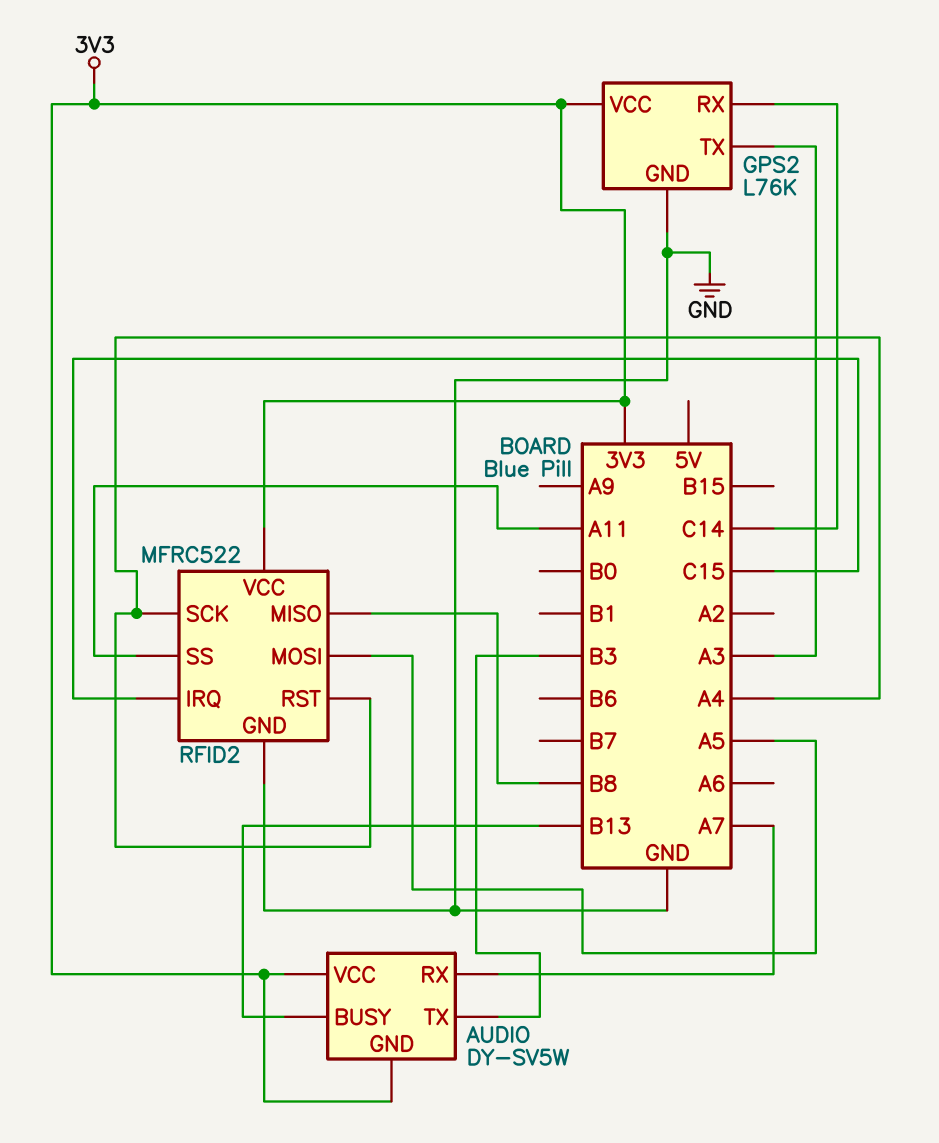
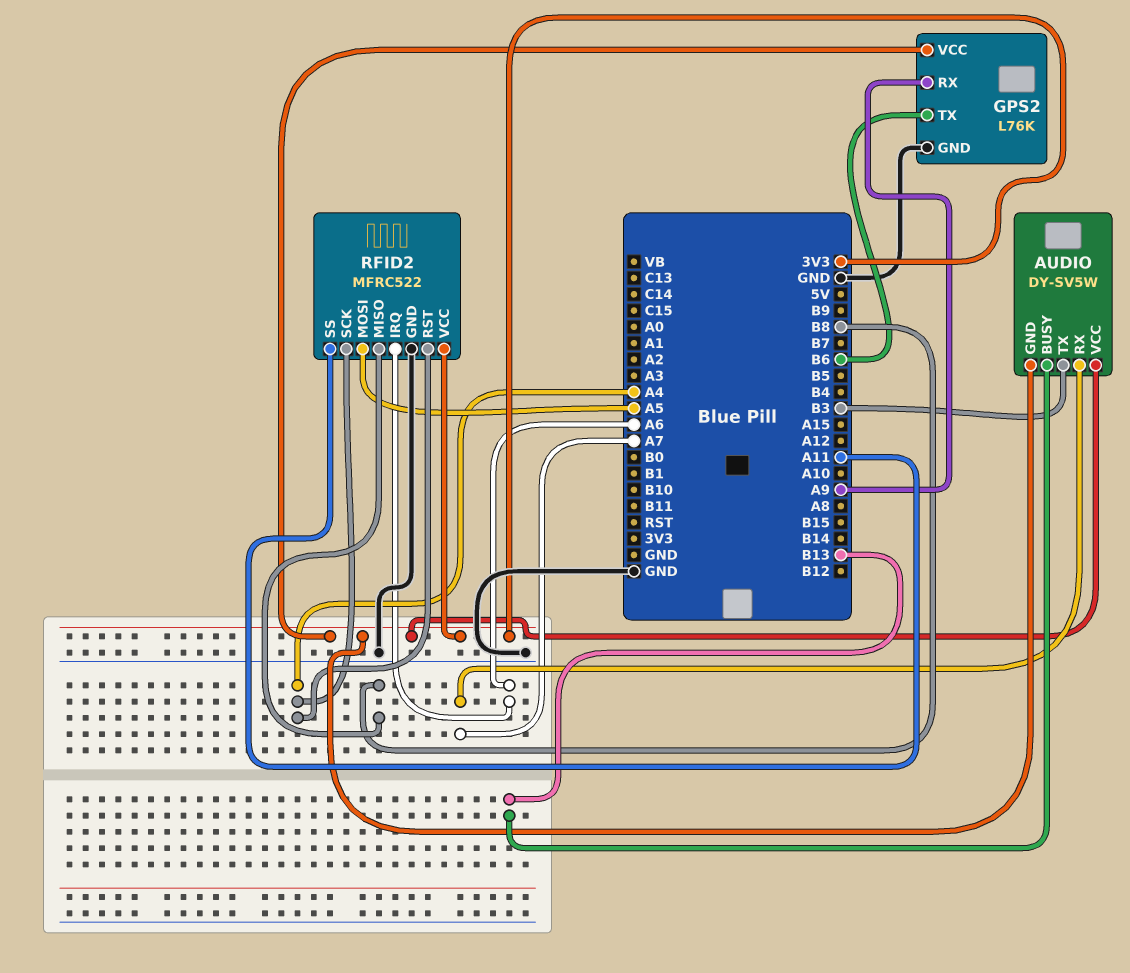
GPS2 pin RX: C14 -> A9
GPS2 pin TX: A3 -> B6
RFID2 pin IRQ: C15 -> A6

